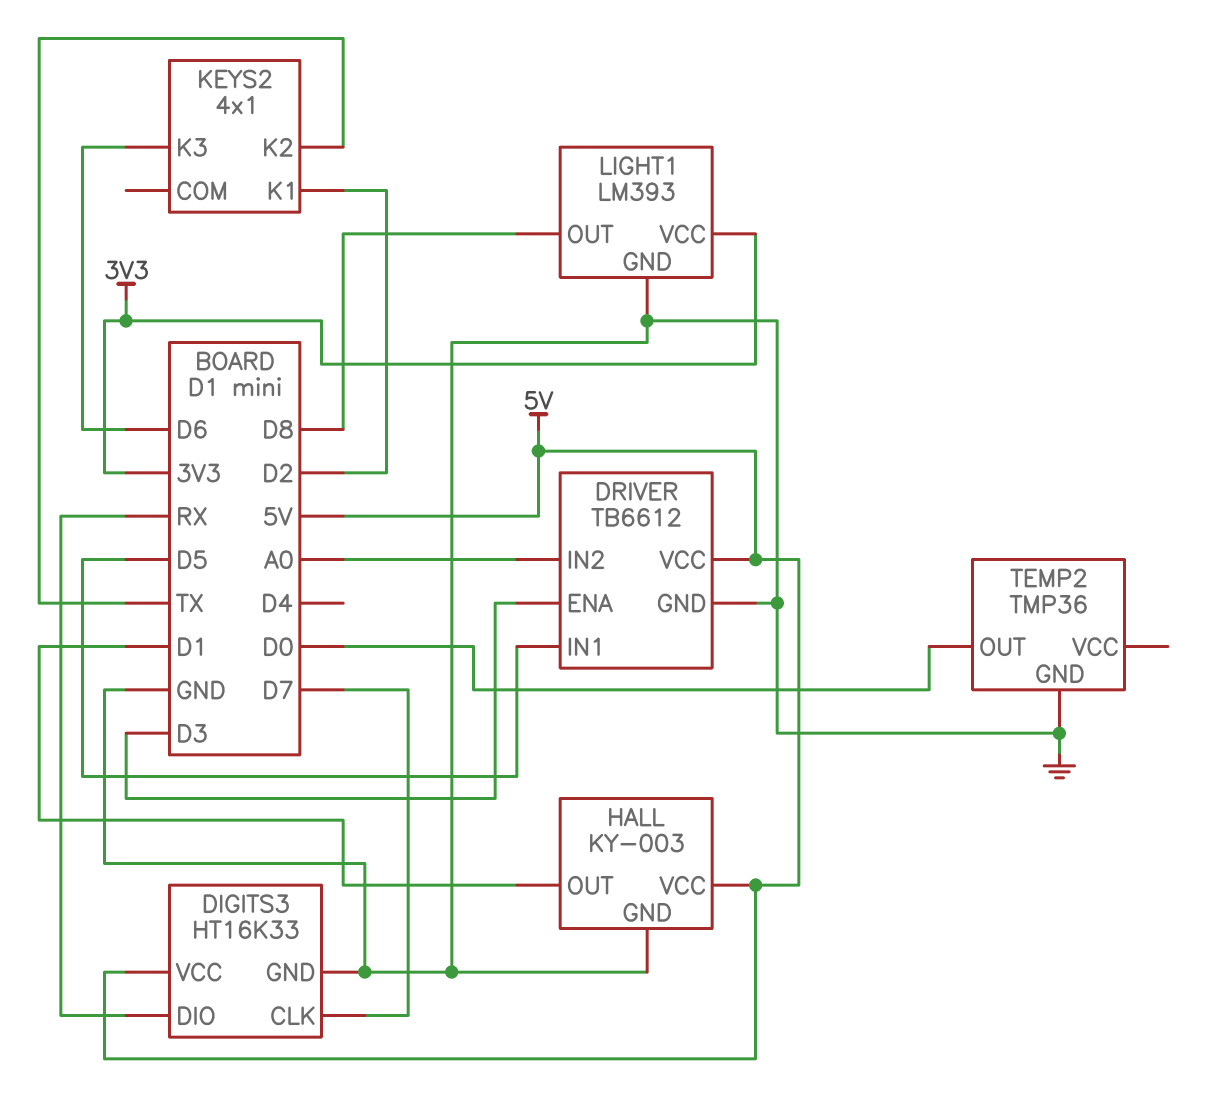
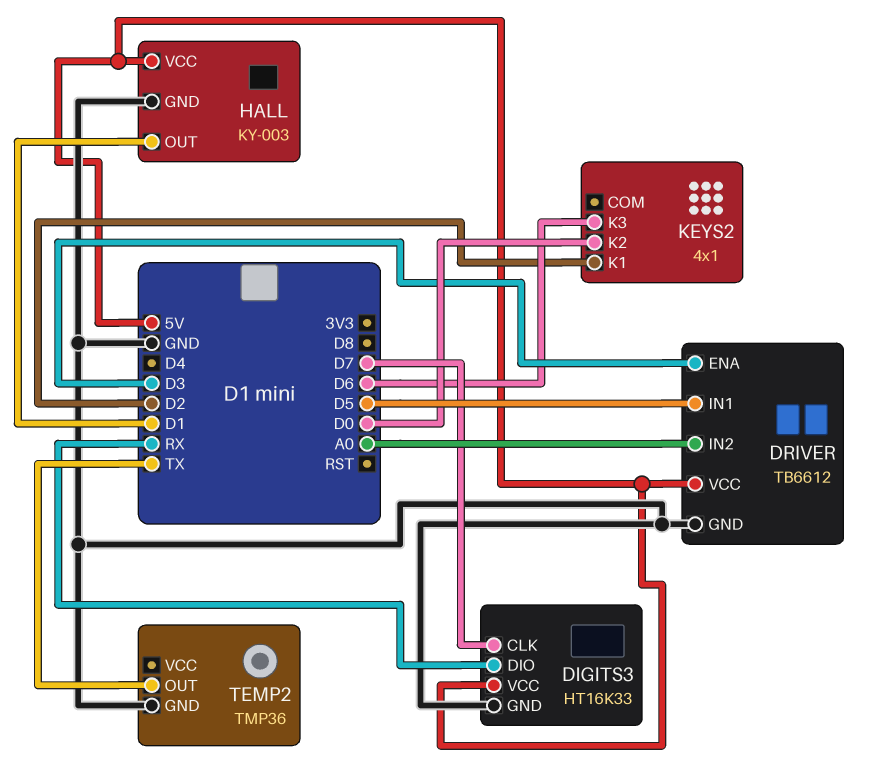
KEYS2 pin K2: TX -> D0
LIGHT1: LM393 -> none
LIGHT1 pin GND: GND -> none
LIGHT1 pin OUT: D8 -> none
LIGHT1 pin VCC: 3V3 -> none
TEMP2 pin OUT: D0 -> TX

